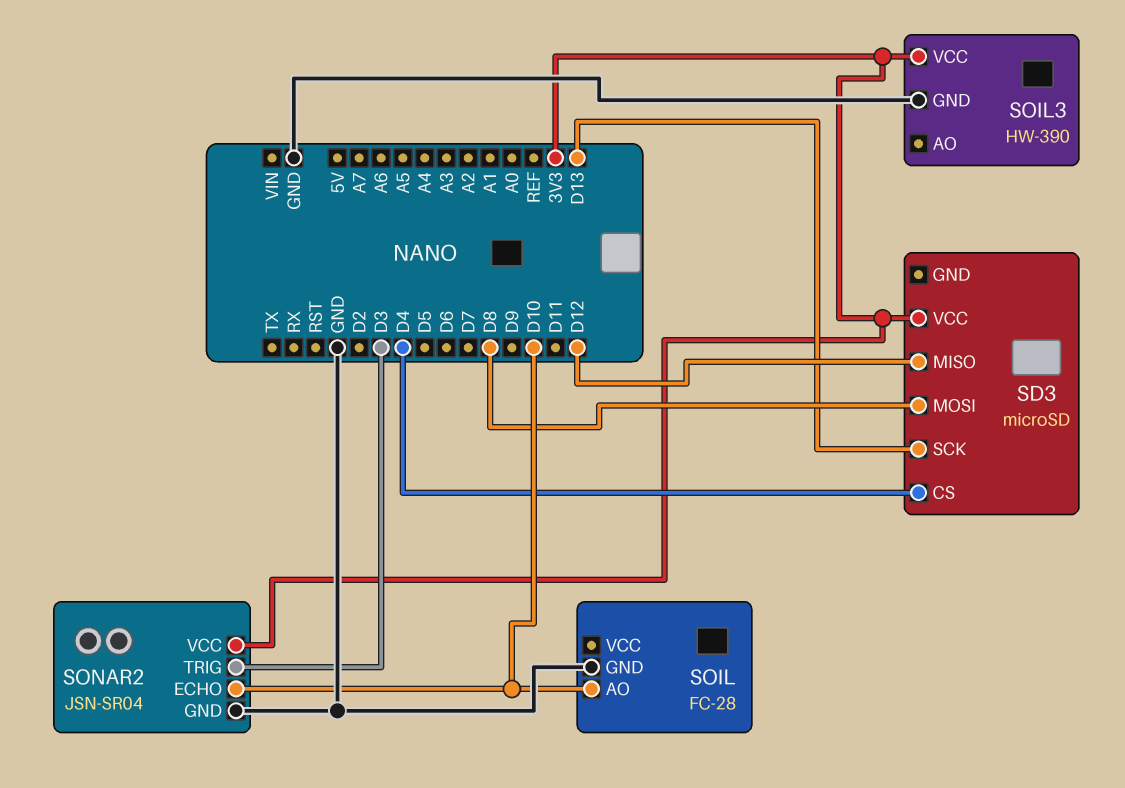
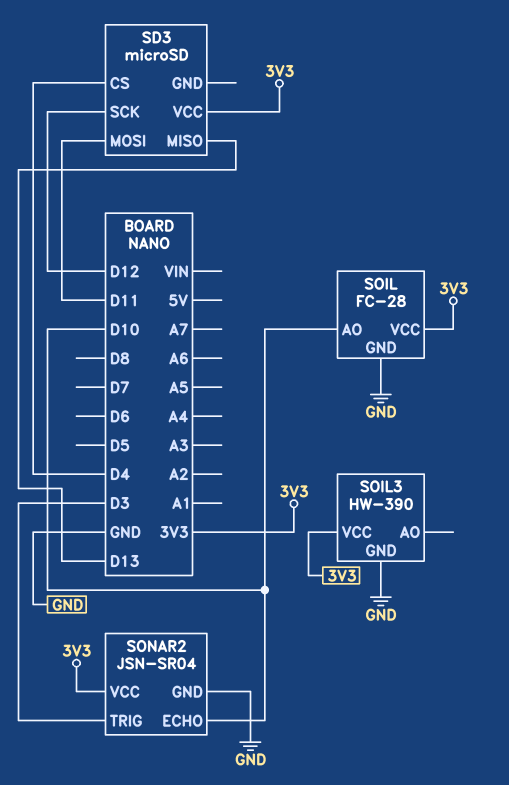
SD3 pin MISO: D12 -> D13
SD3 pin MOSI: D8 -> D11
SD3 pin SCK: D13 -> D12
SOIL pin VCC: none -> 3V3

